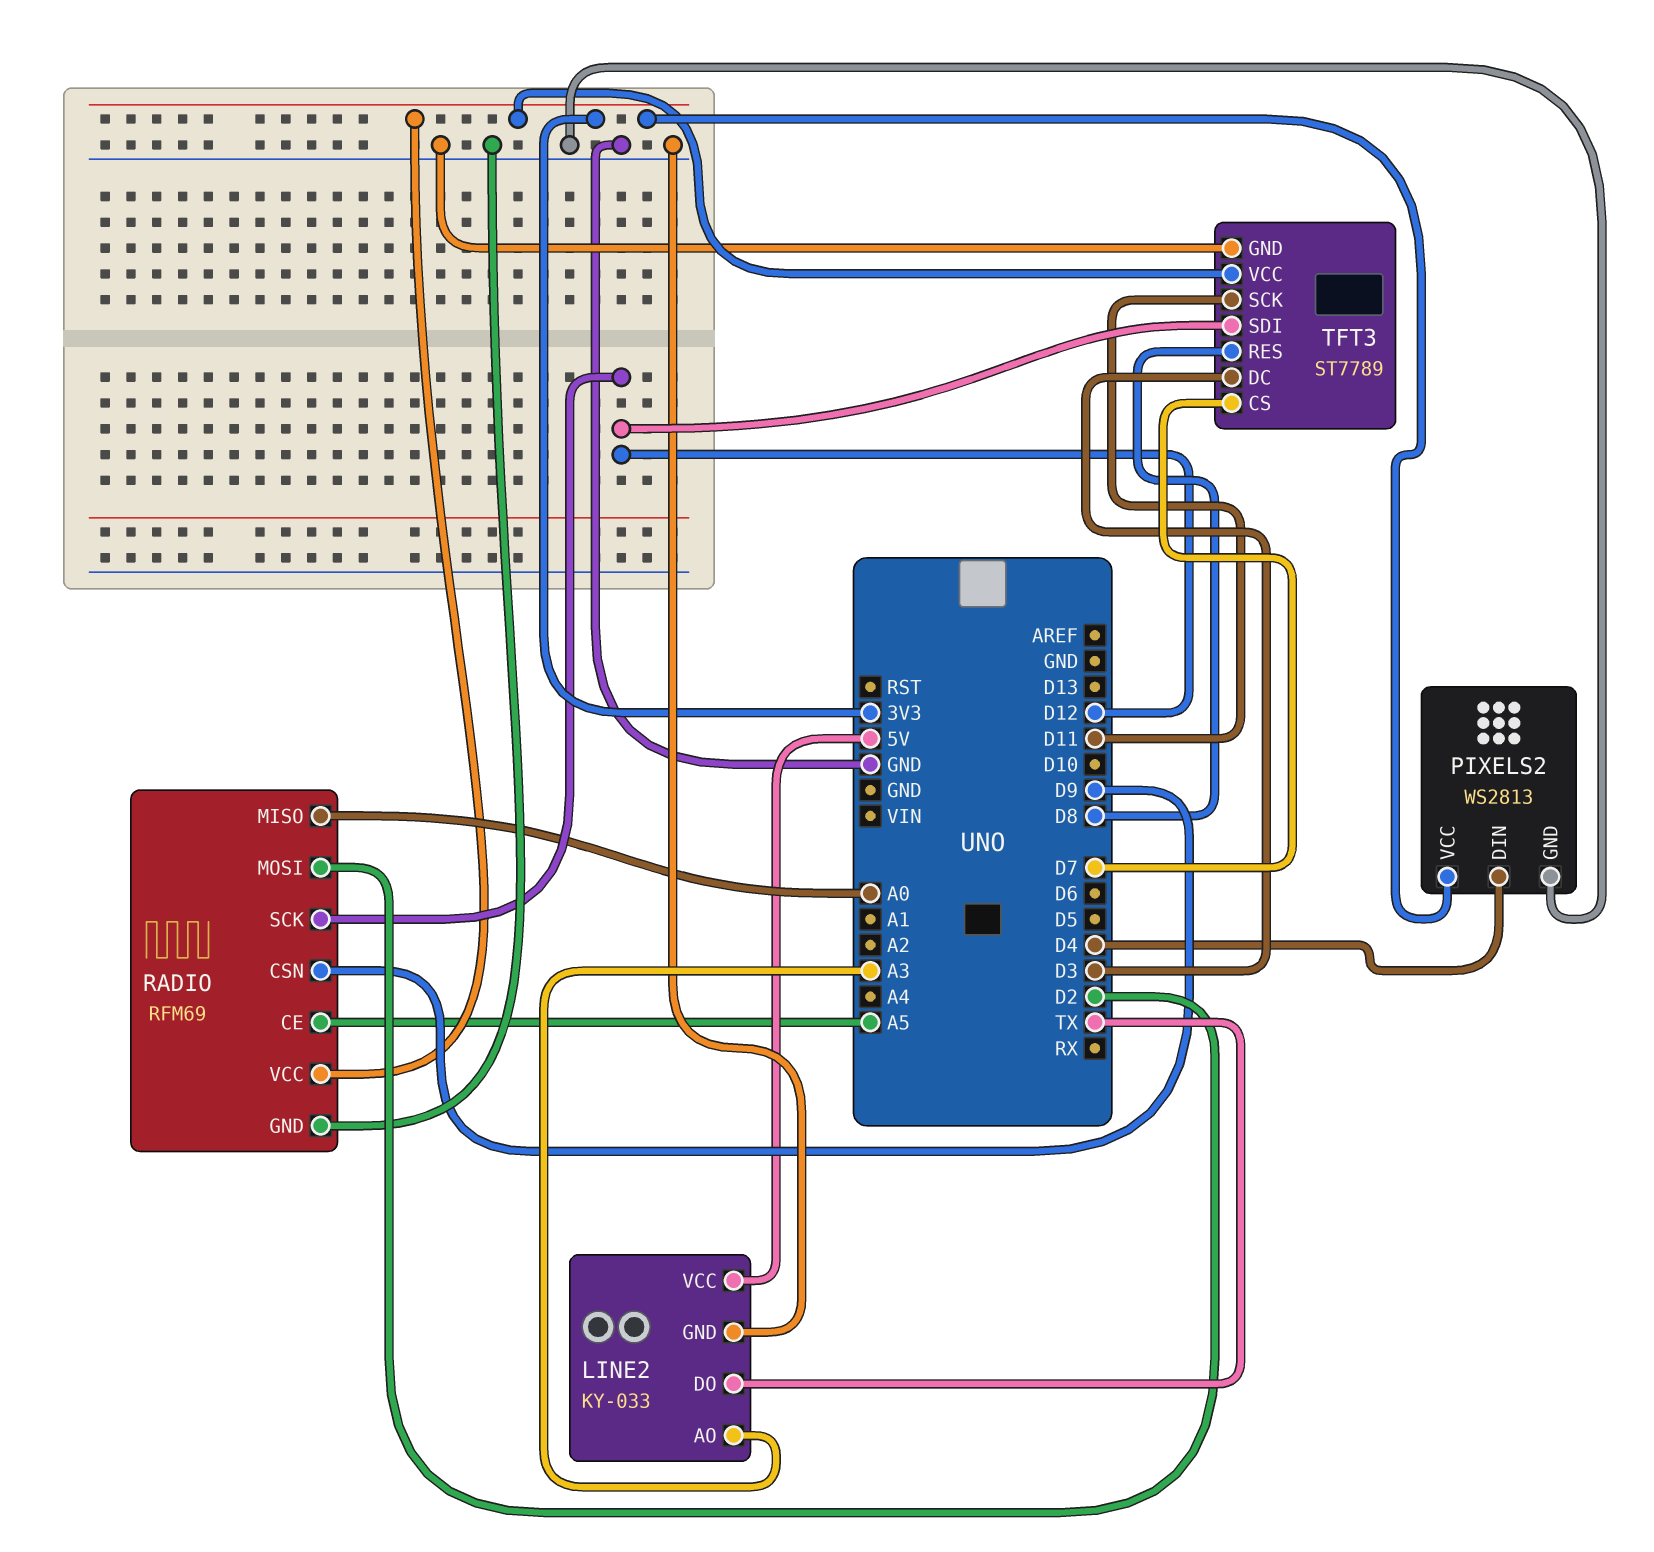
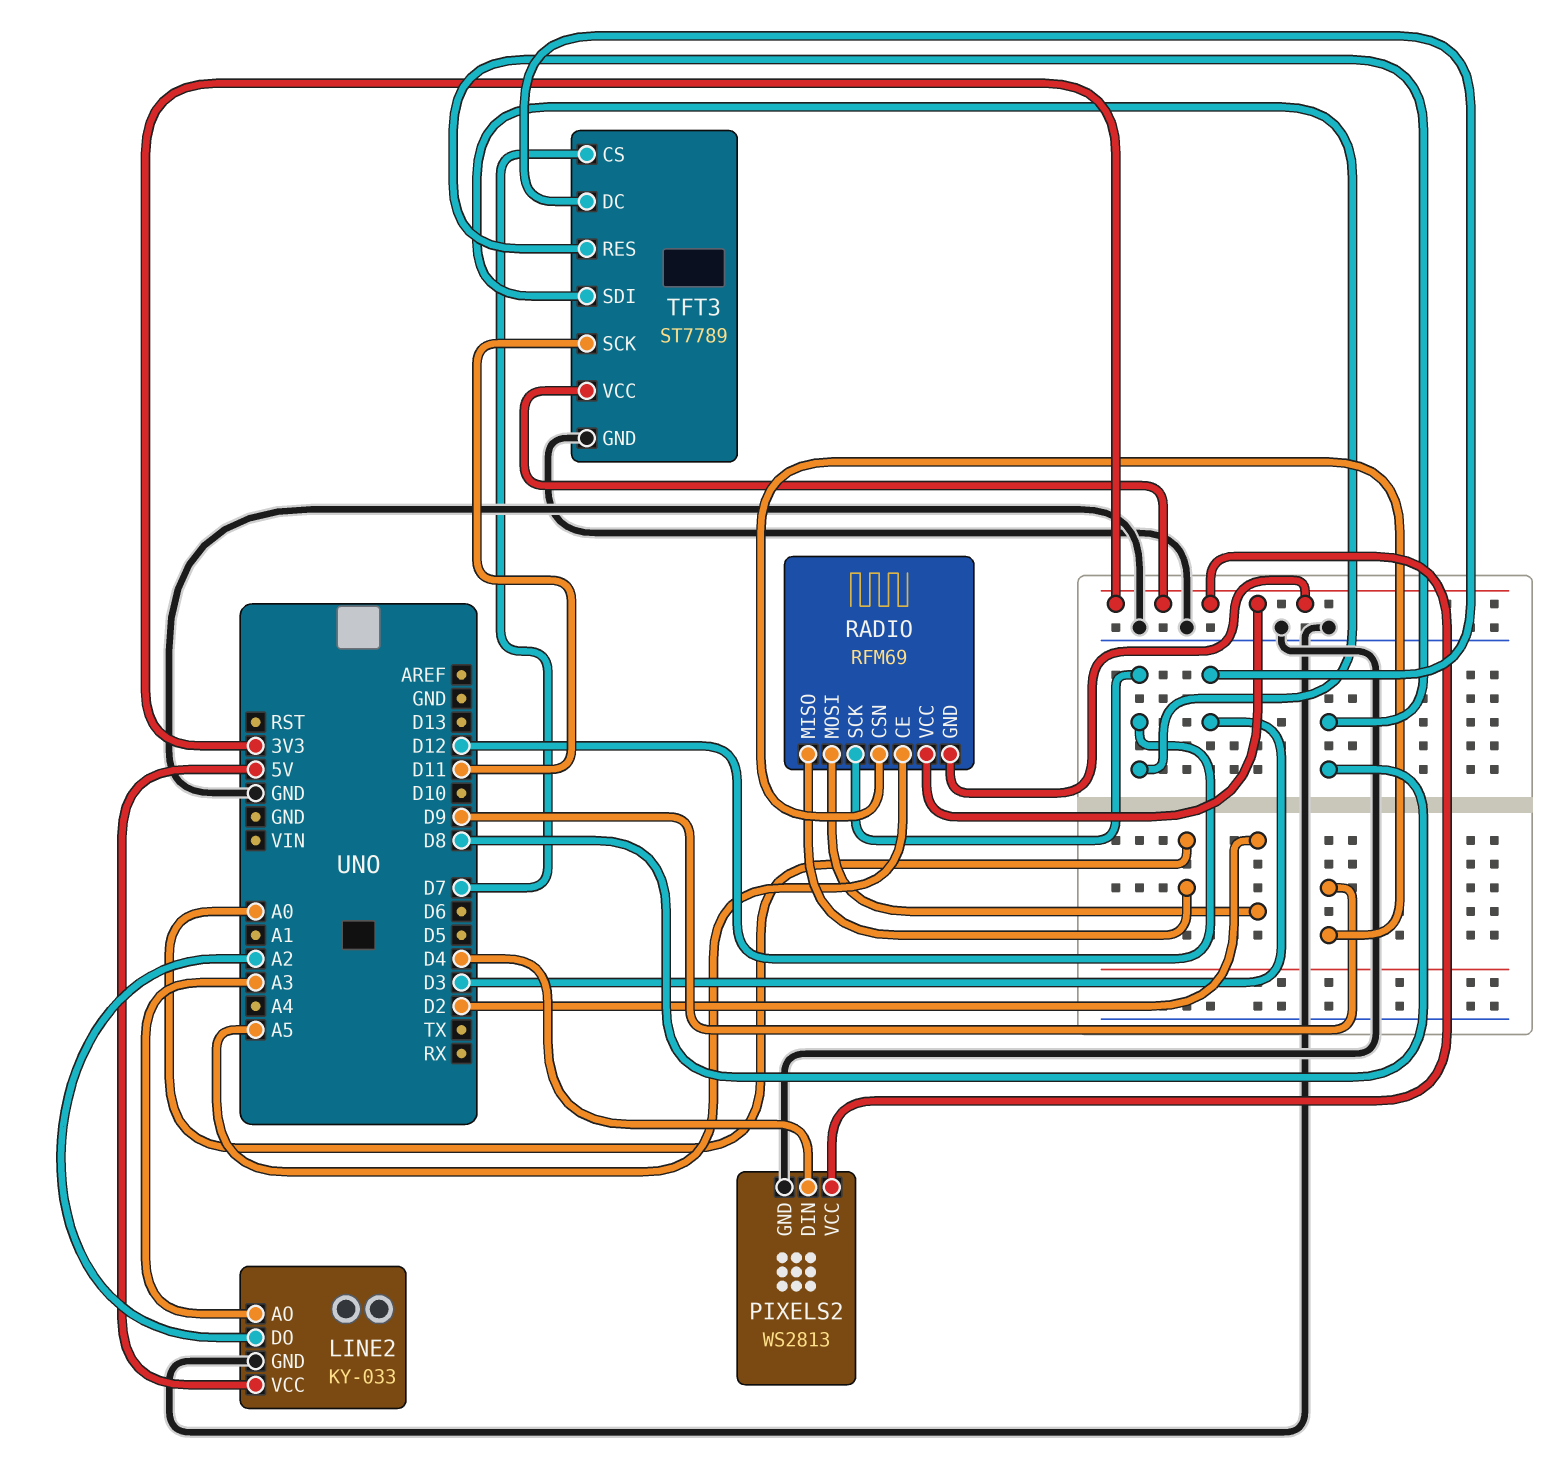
LINE2 pin DO: TX -> A2
RADIO pin GND: GND -> 3V3

